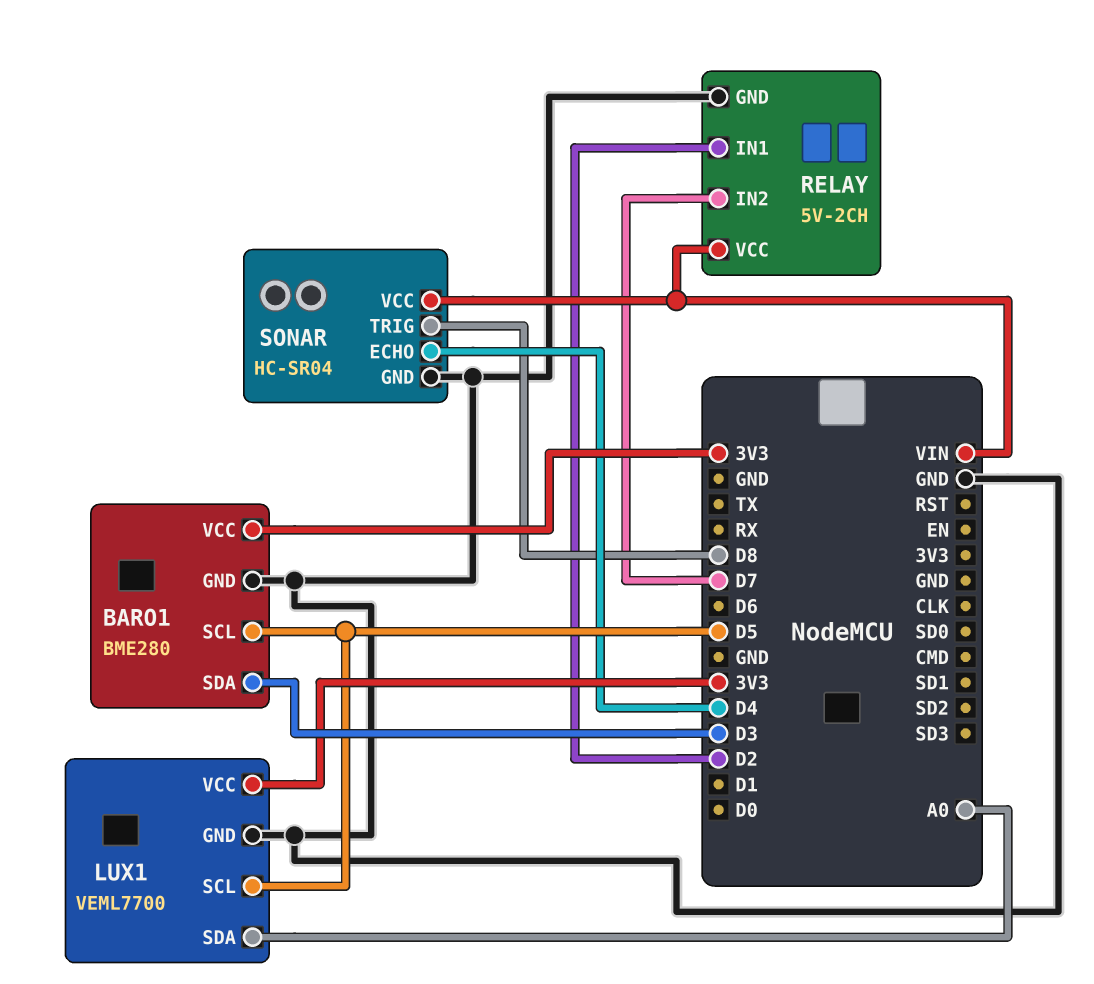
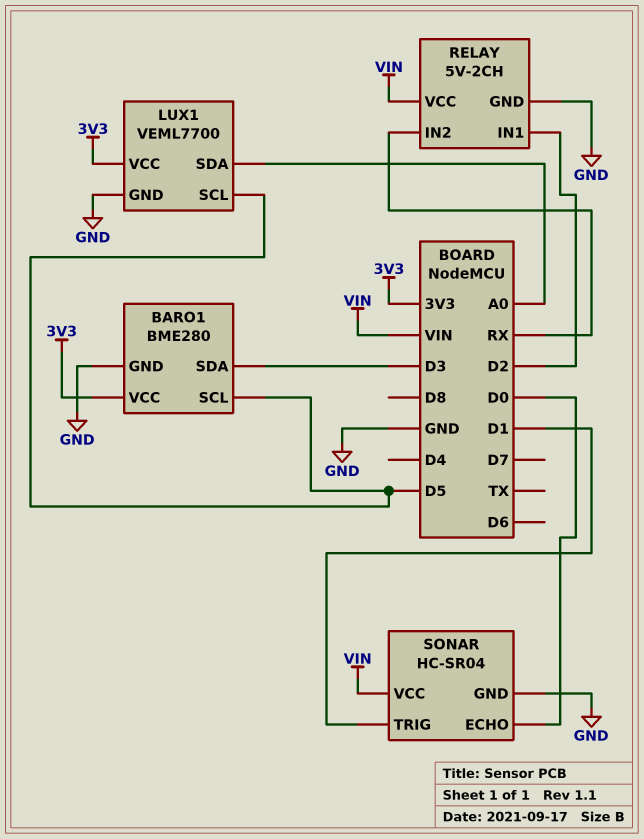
RELAY pin IN2: D7 -> RX
SONAR pin ECHO: D4 -> D0
SONAR pin TRIG: D8 -> D1

